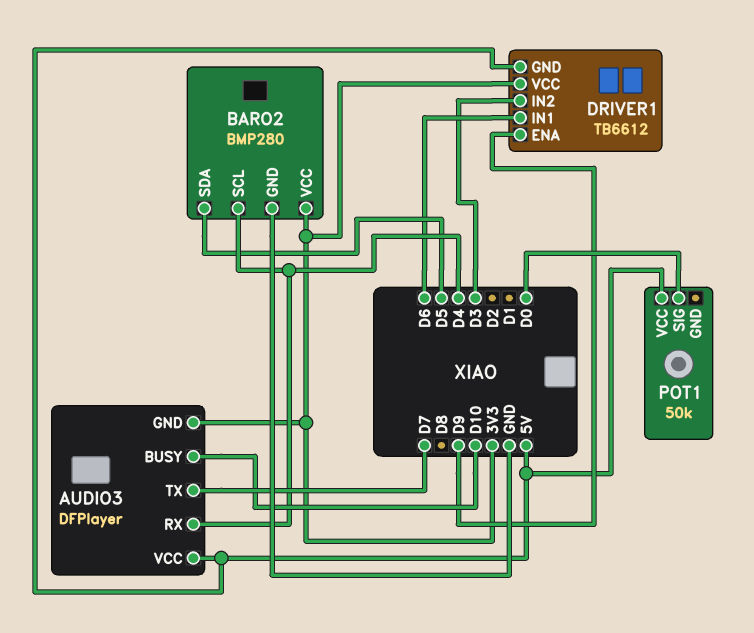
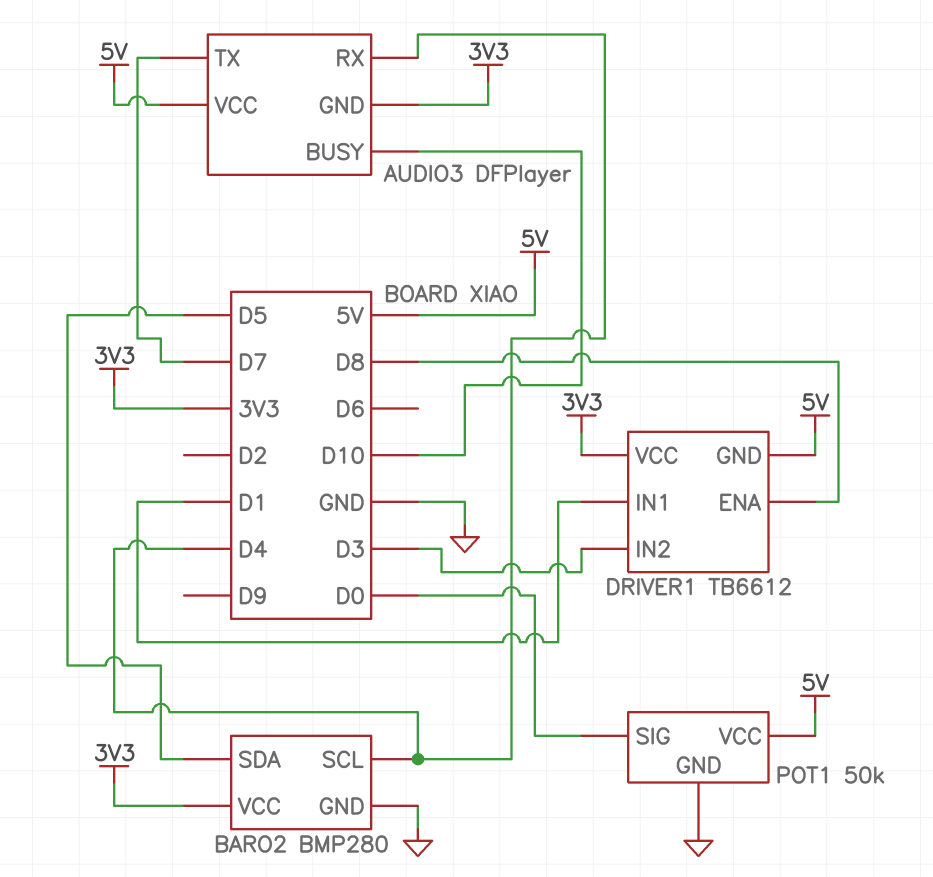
DRIVER1 pin ENA: D9 -> D8
DRIVER1 pin IN1: D6 -> D1
POT1 pin GND: none -> GND

